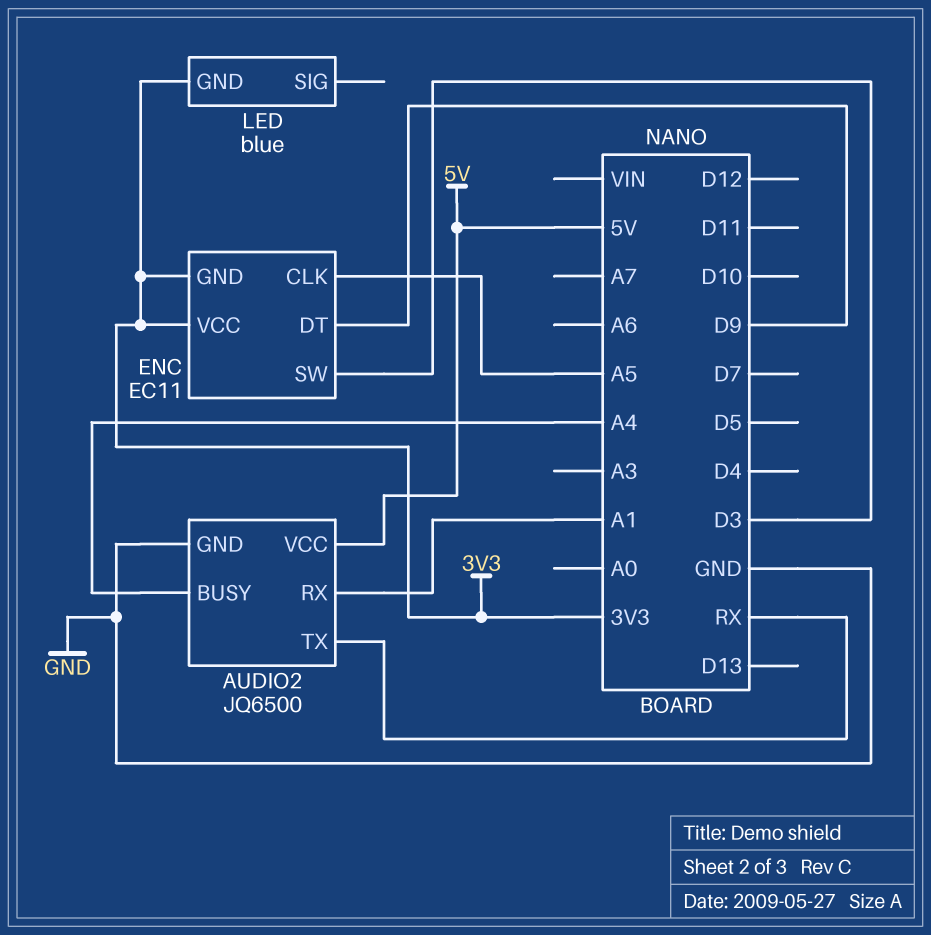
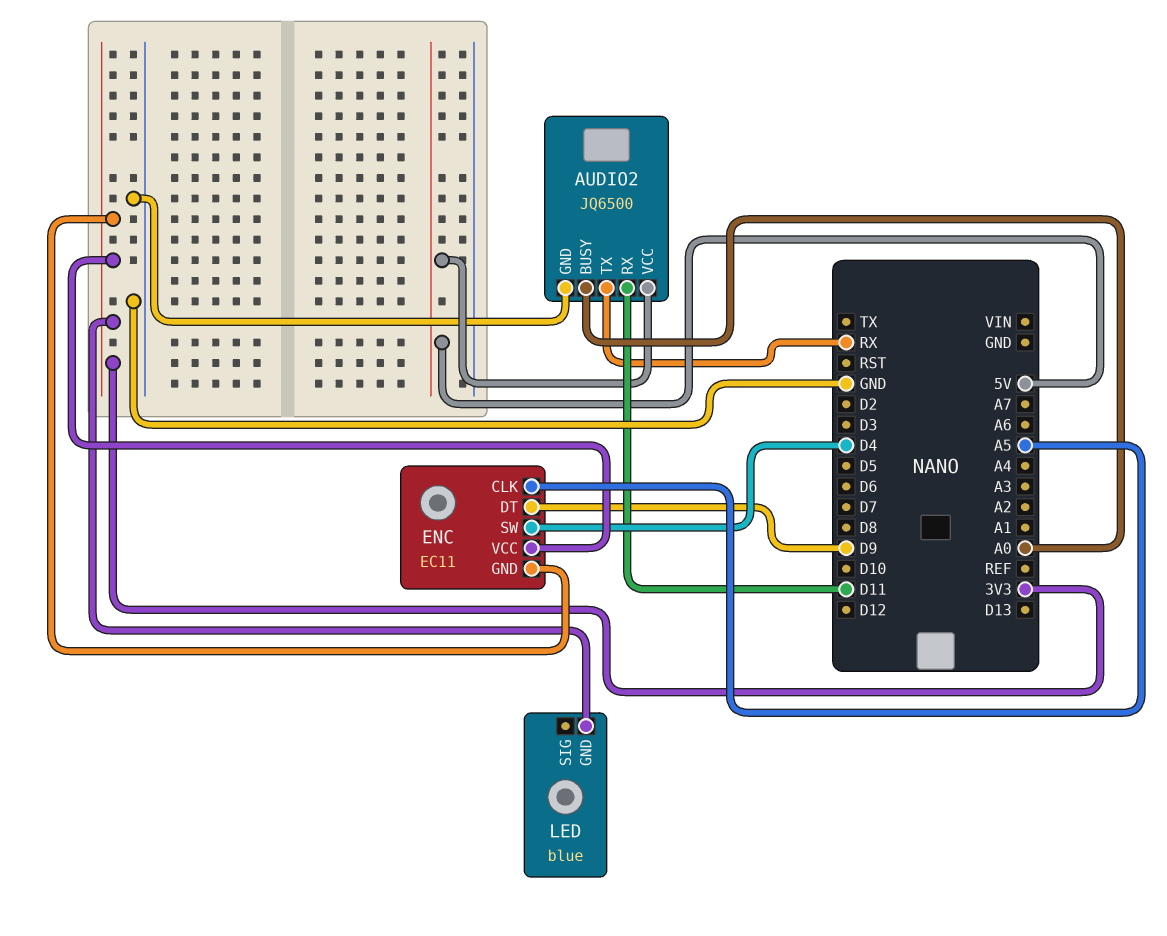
AUDIO2 pin BUSY: A4 -> A0
AUDIO2 pin RX: A1 -> D11
ENC pin SW: D3 -> D4

